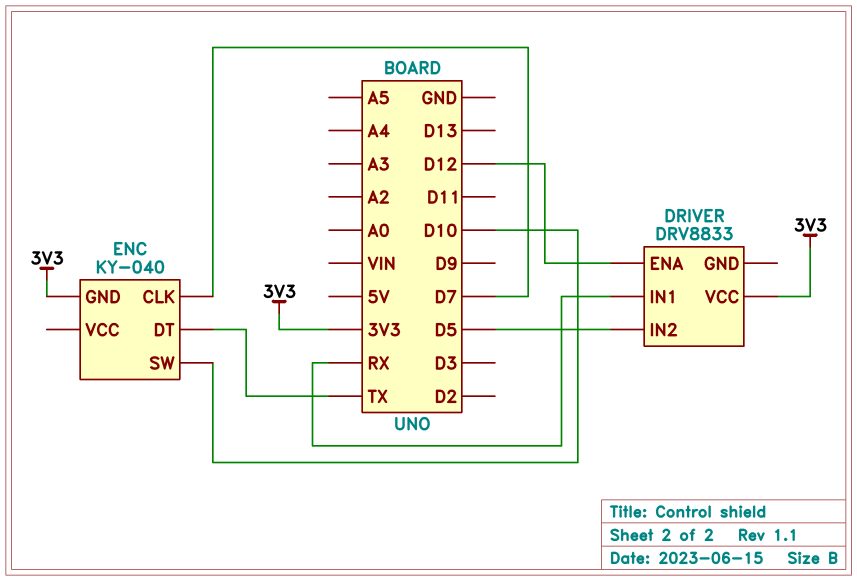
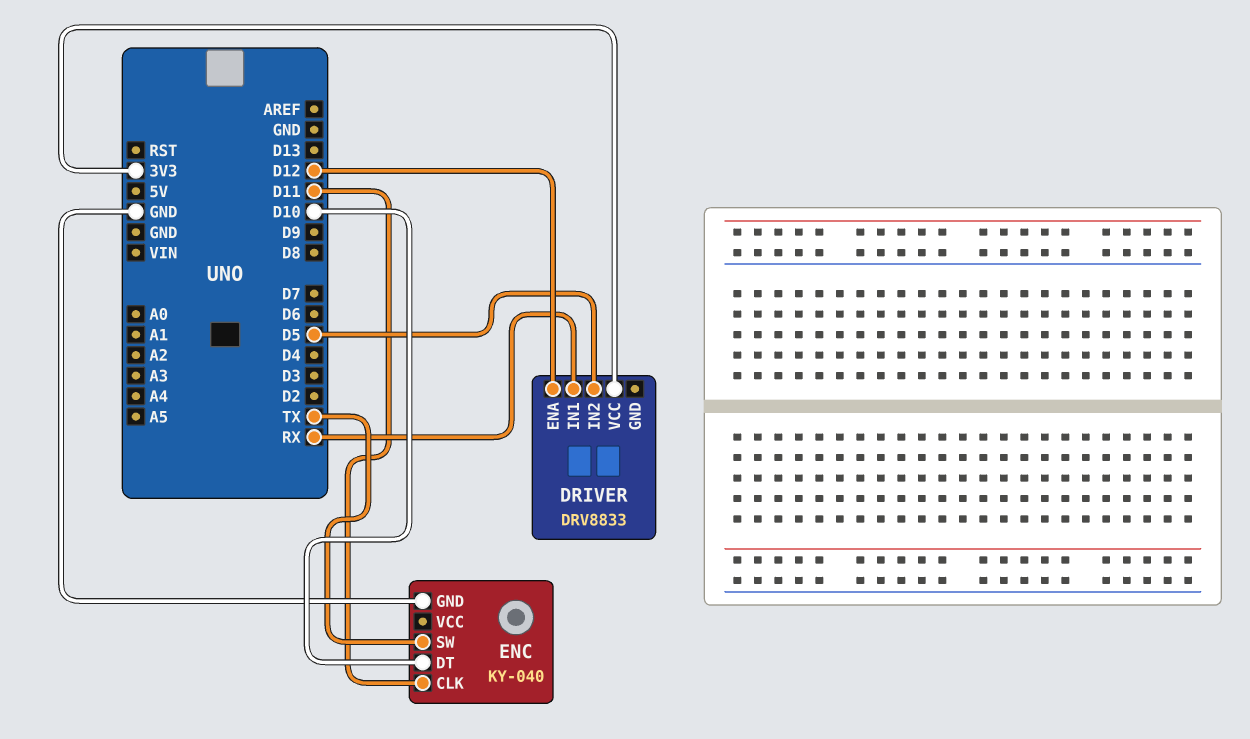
ENC pin CLK: D7 -> D11
ENC pin DT: TX -> D10
ENC pin GND: 3V3 -> GND
ENC pin SW: D10 -> TX

